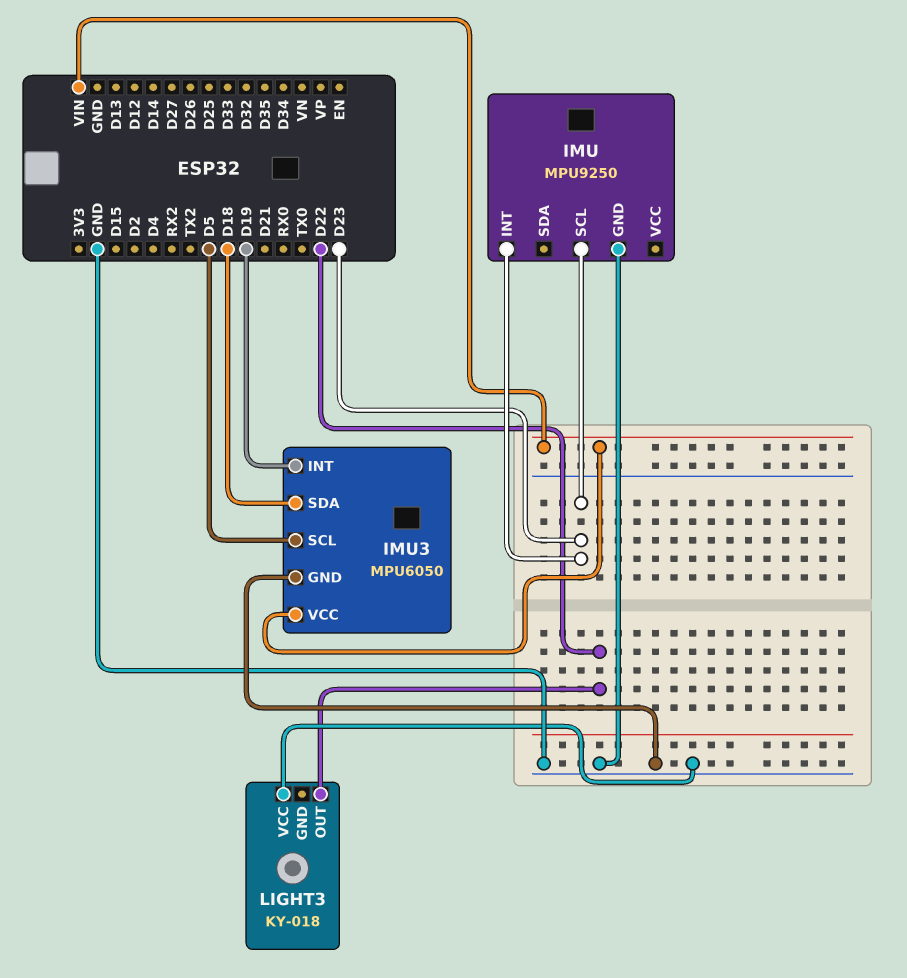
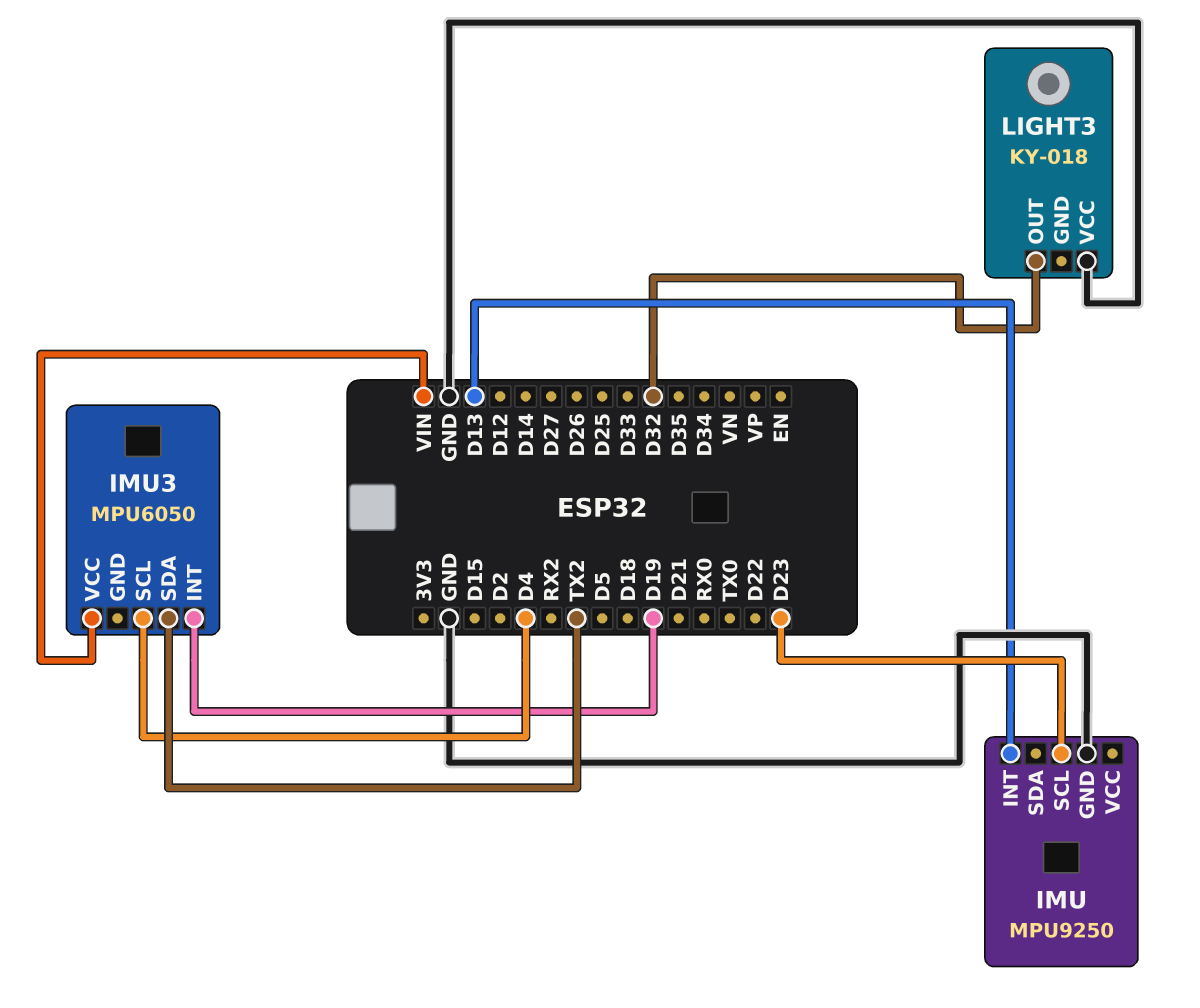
IMU pin INT: D23 -> D13
IMU3 pin GND: GND -> none
IMU3 pin SCL: D5 -> D4
IMU3 pin SDA: D18 -> TX2
LIGHT3 pin OUT: D22 -> D32

